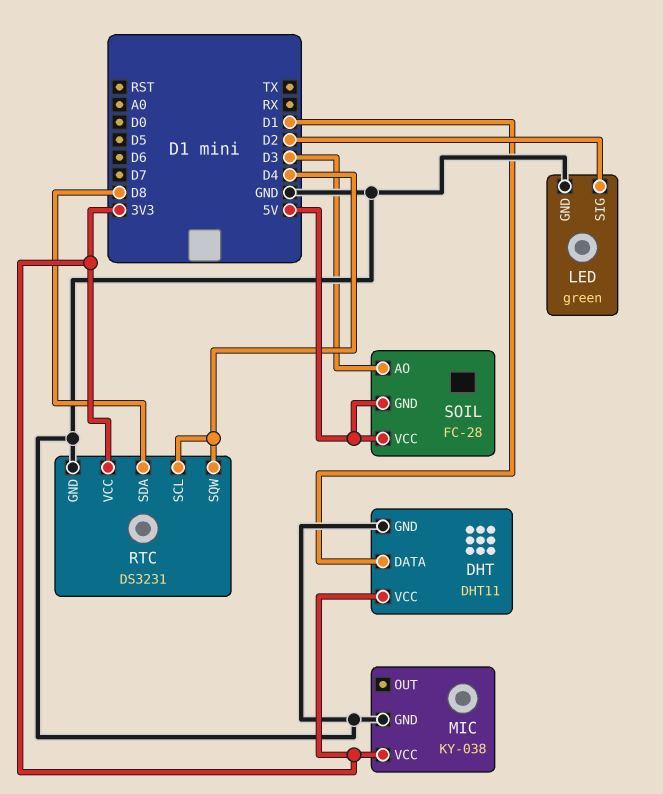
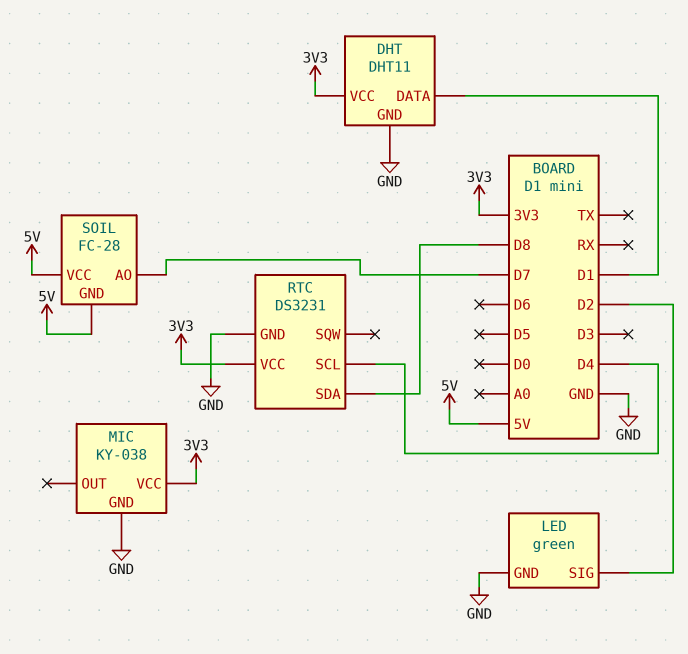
RTC pin SQW: D4 -> none
SOIL pin AO: D3 -> D7

